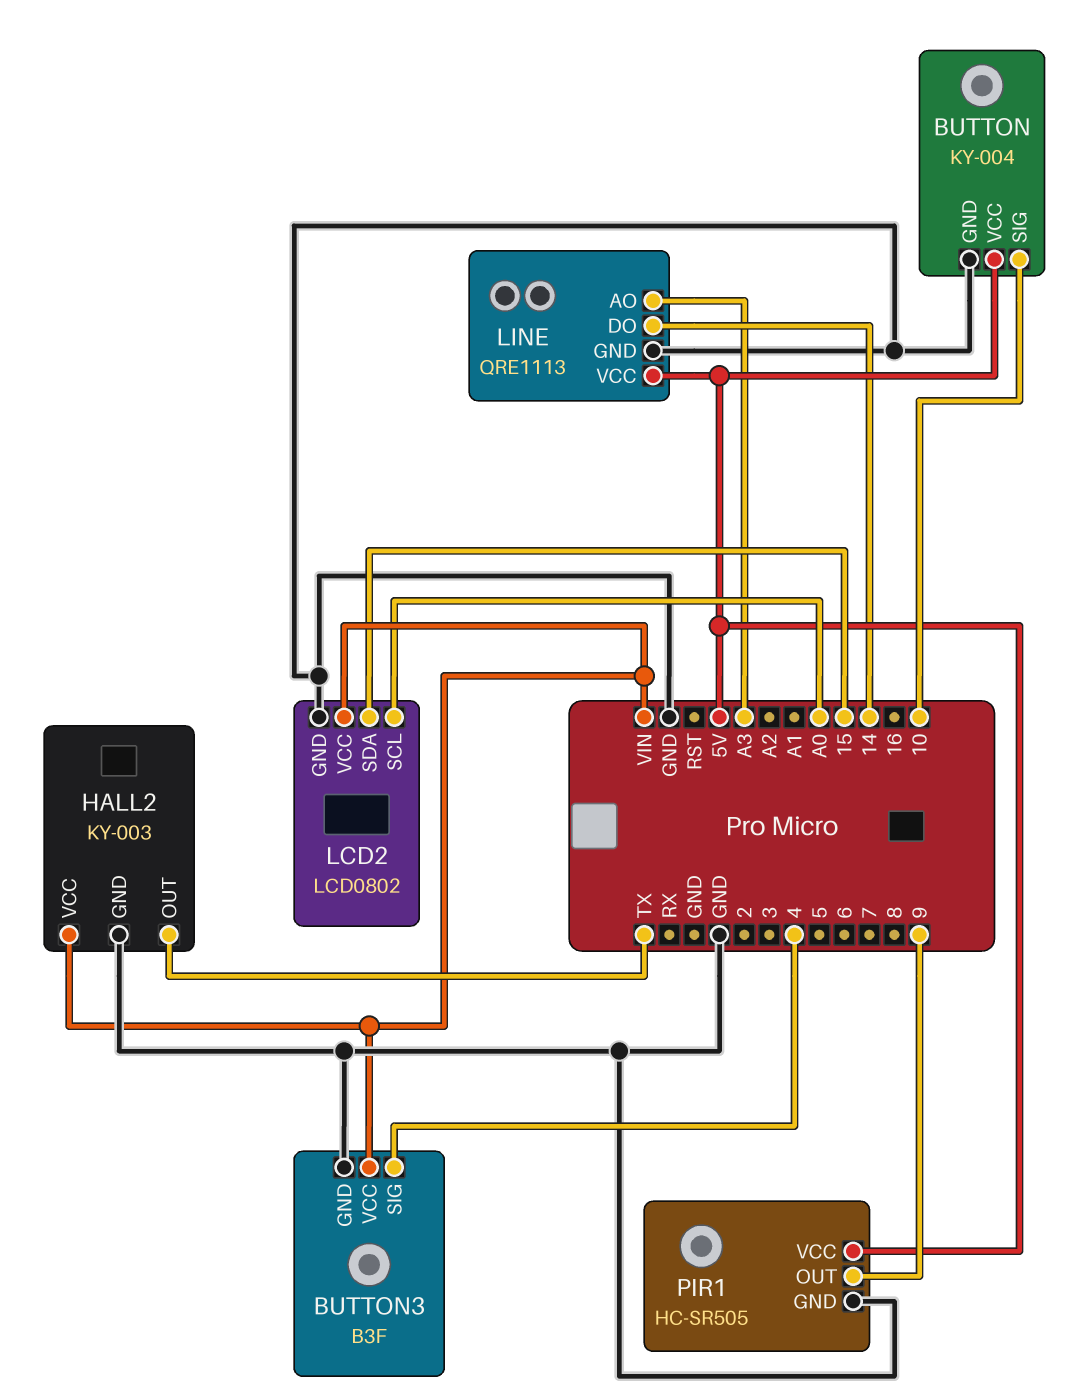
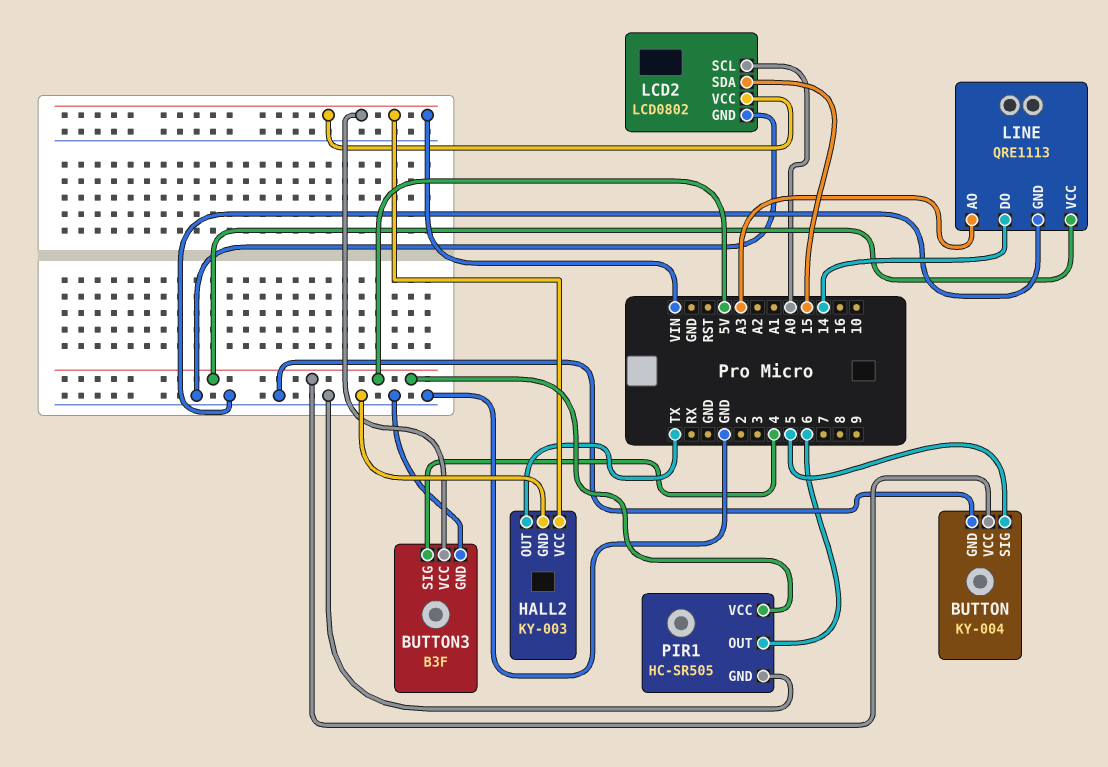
BUTTON pin SIG: 10 -> 5
PIR1 pin OUT: 9 -> 6

